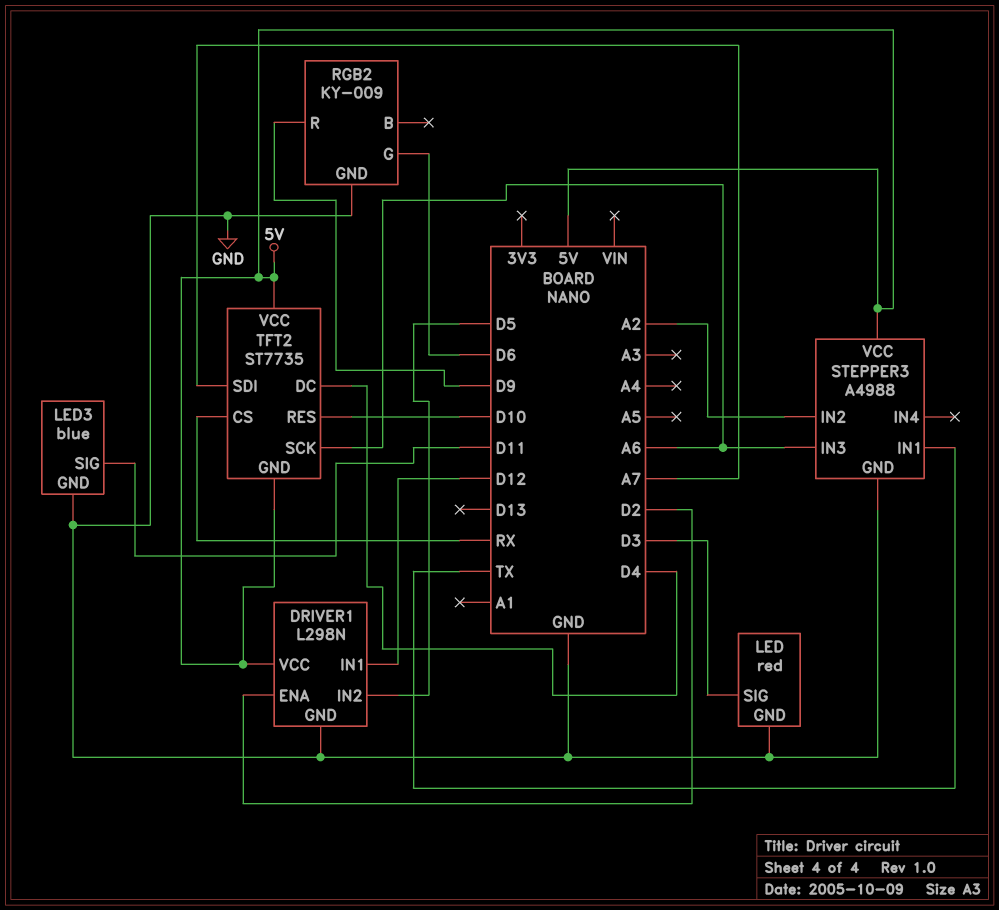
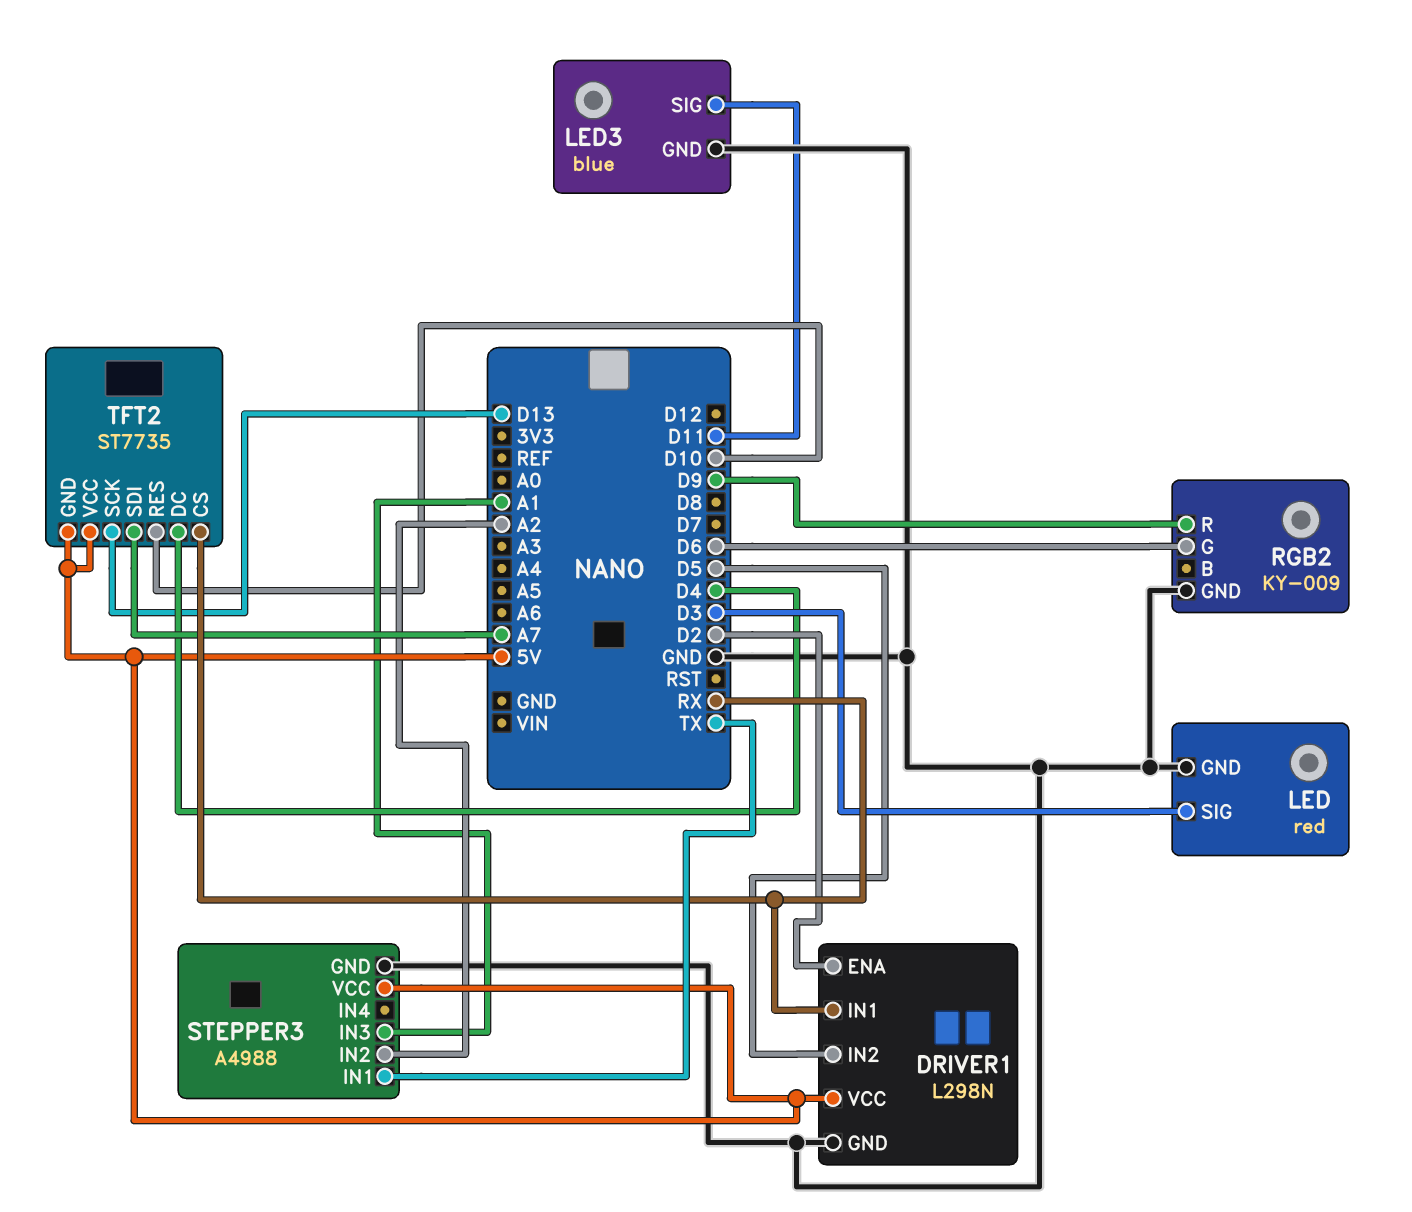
DRIVER1 pin IN1: D12 -> RX
STEPPER3 pin IN3: A6 -> A1
TFT2 pin SCK: A6 -> D13

